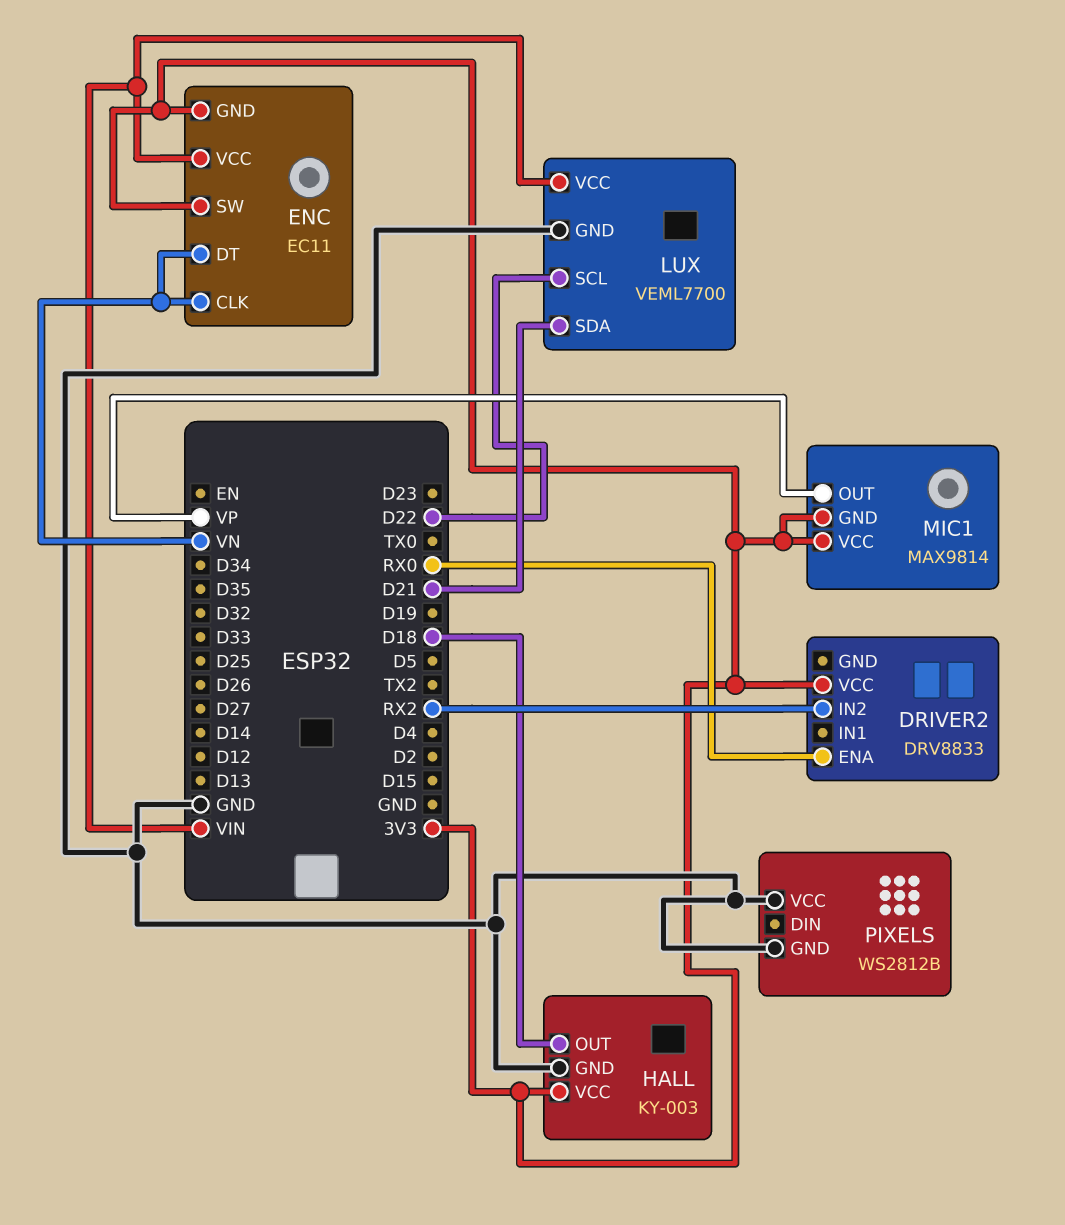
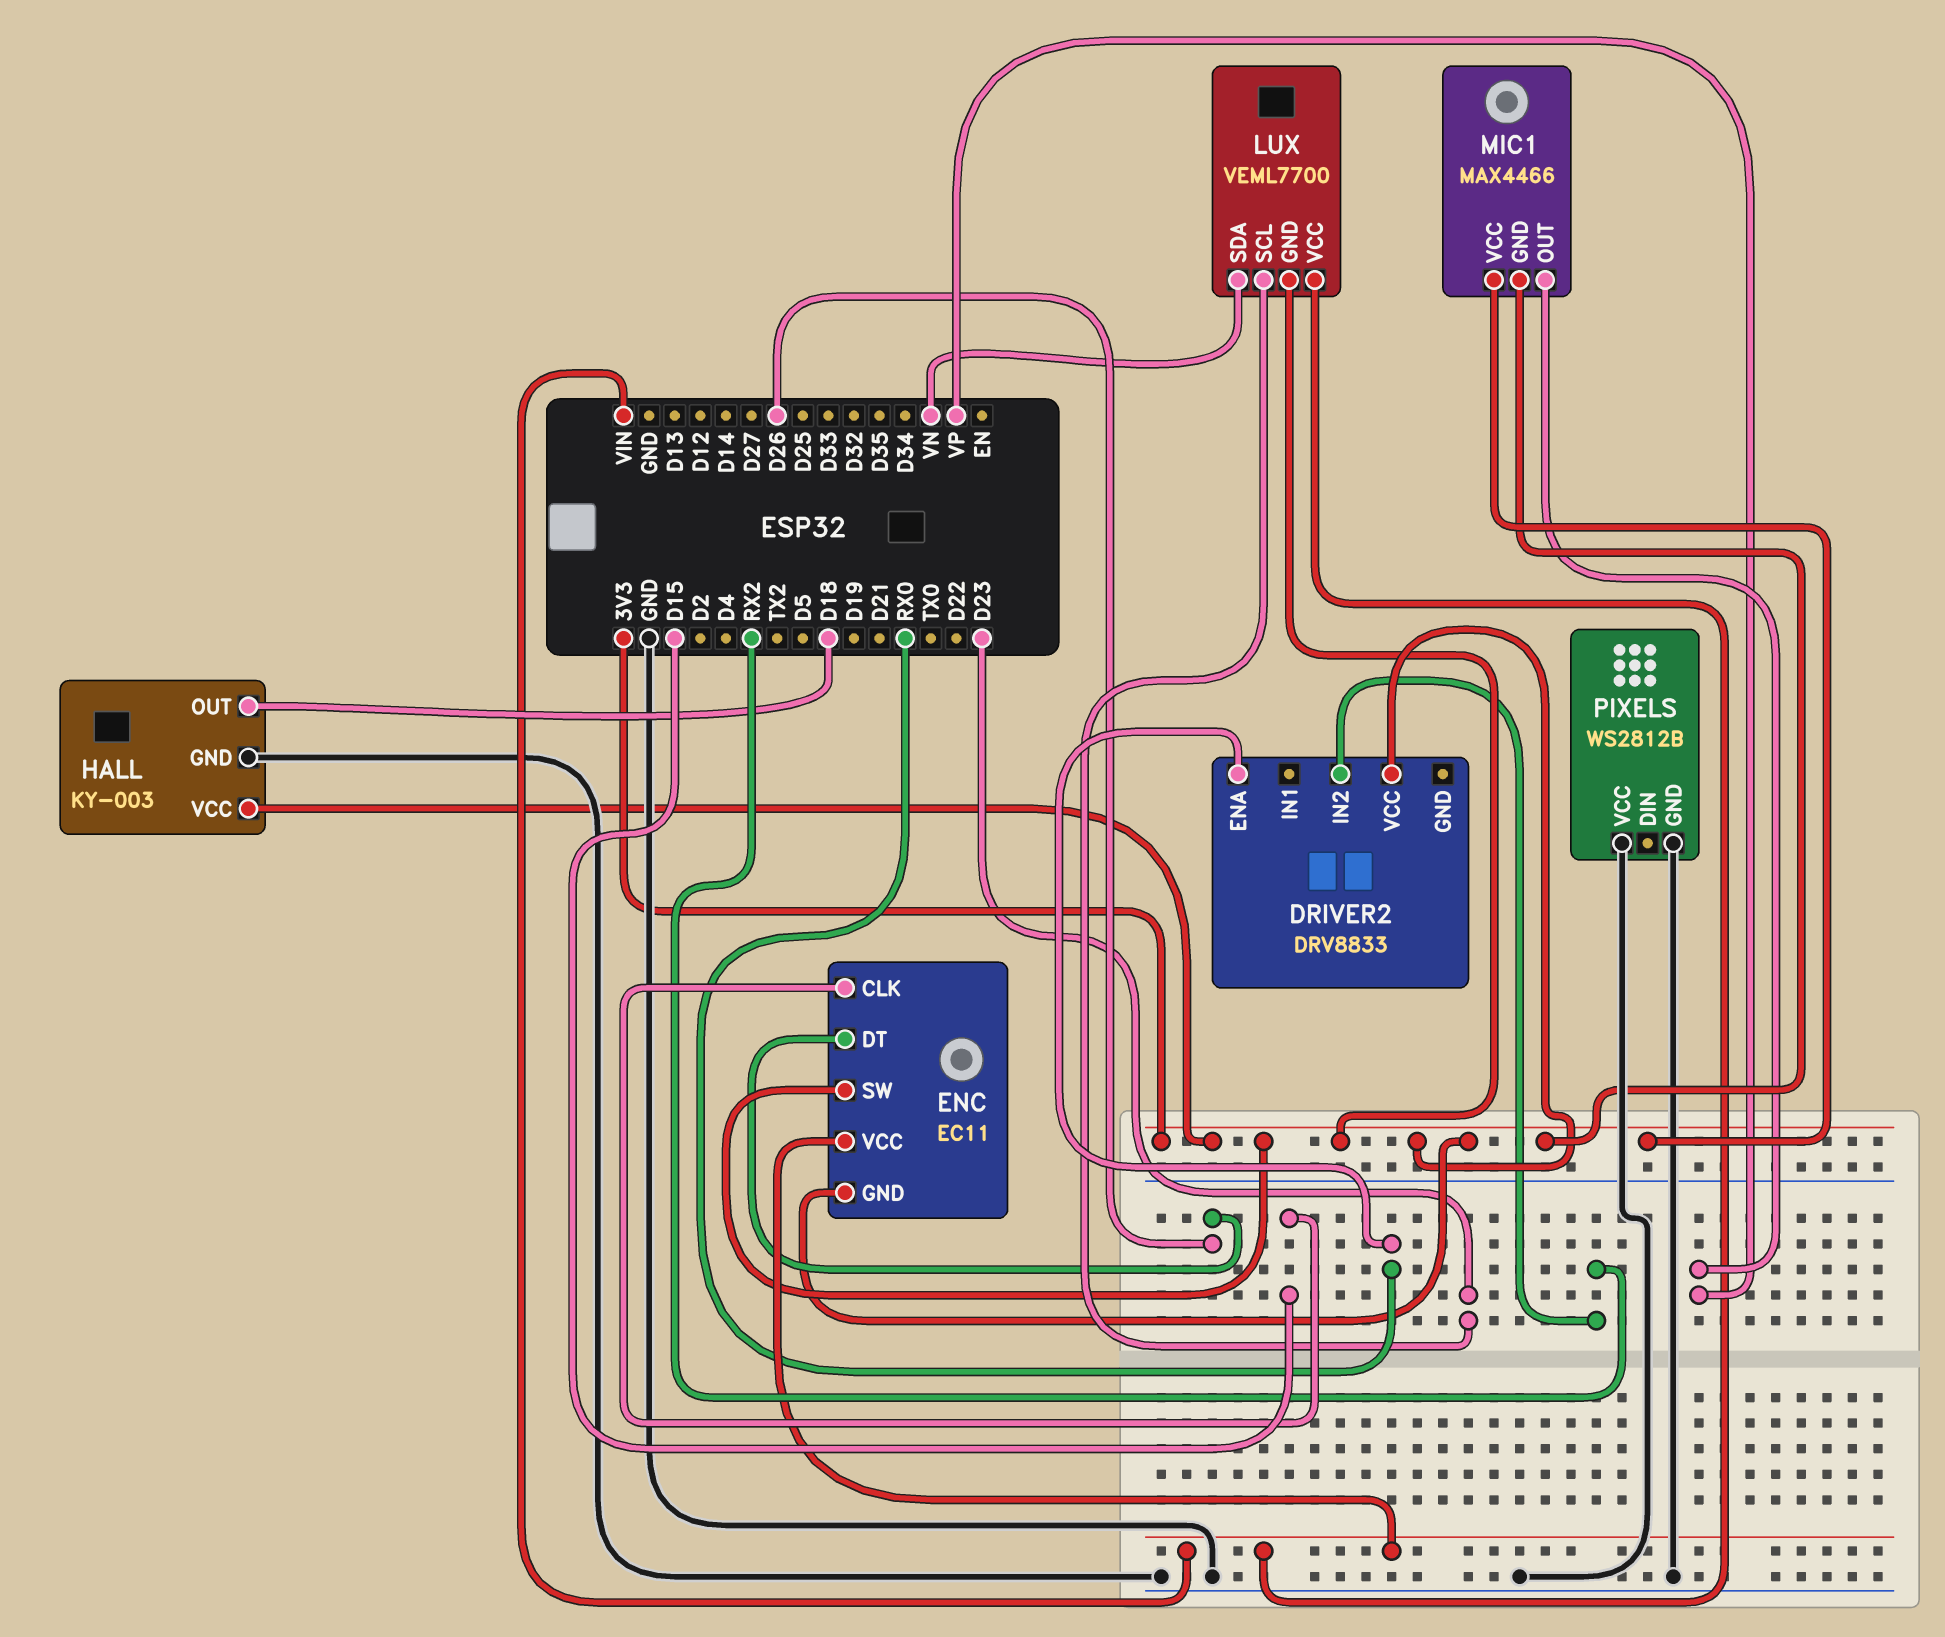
ENC pin CLK: VN -> D15
ENC pin DT: VN -> D26
LUX pin GND: GND -> 3V3
LUX pin SCL: D22 -> D23
LUX pin SDA: D21 -> VN
MIC1: MAX9814 -> MAX4466

